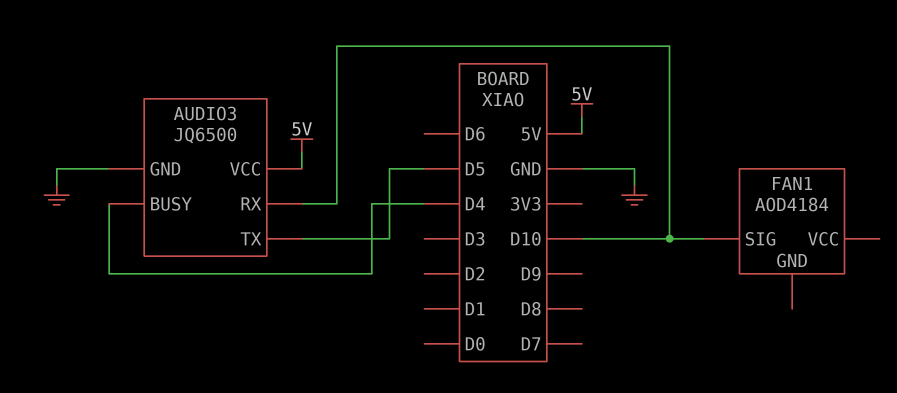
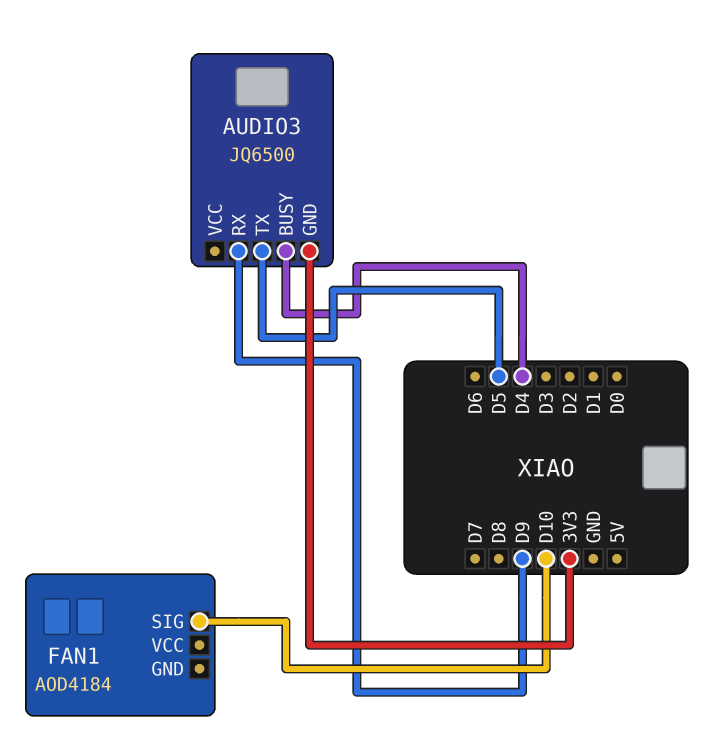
AUDIO3 pin GND: GND -> 3V3
AUDIO3 pin RX: D10 -> D9
AUDIO3 pin VCC: 5V -> none

